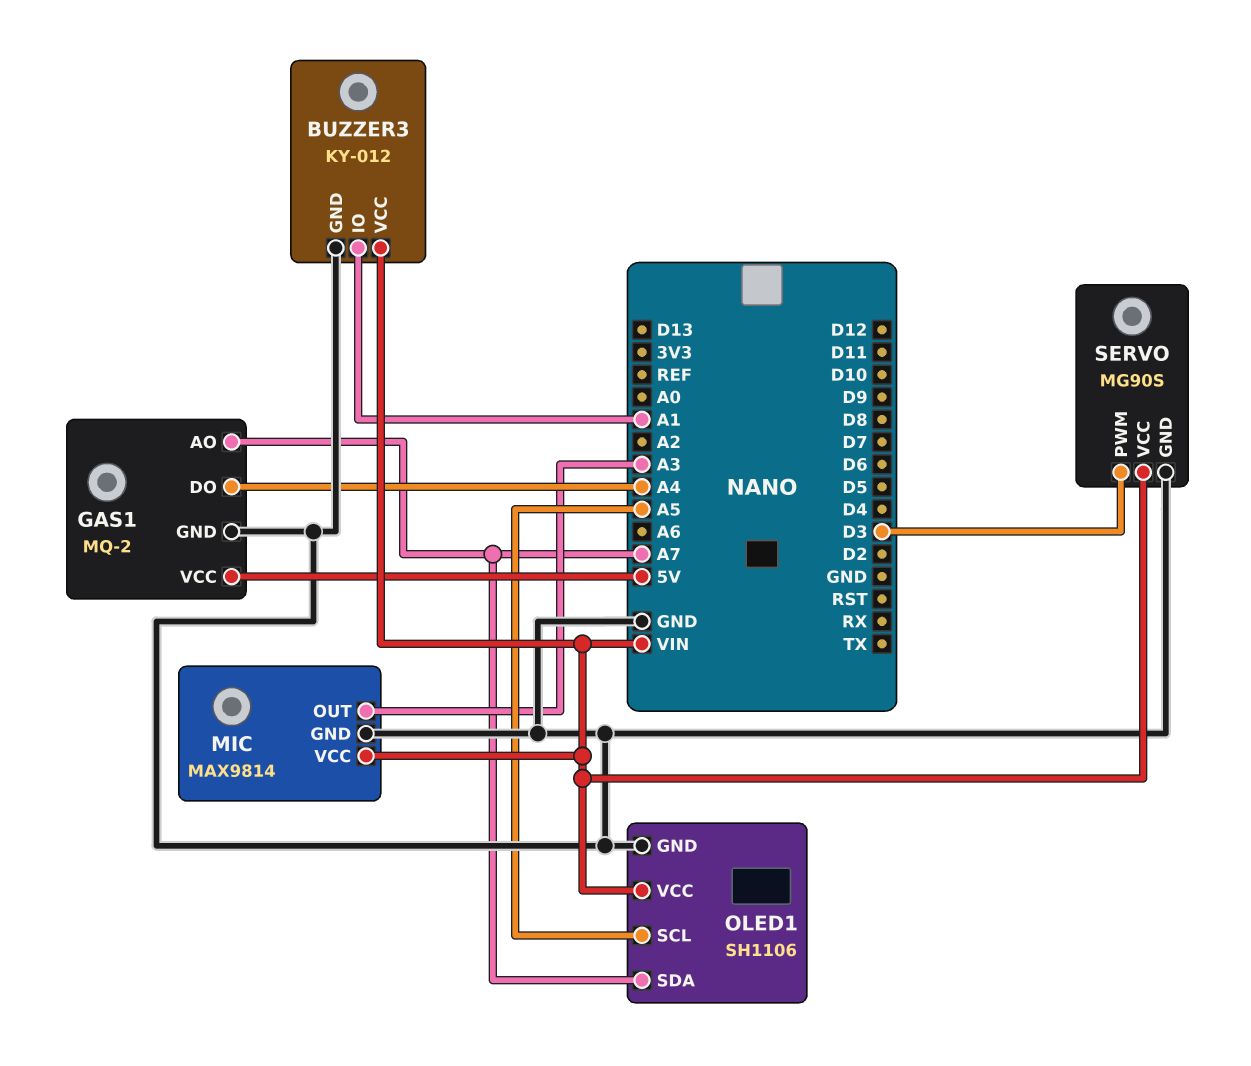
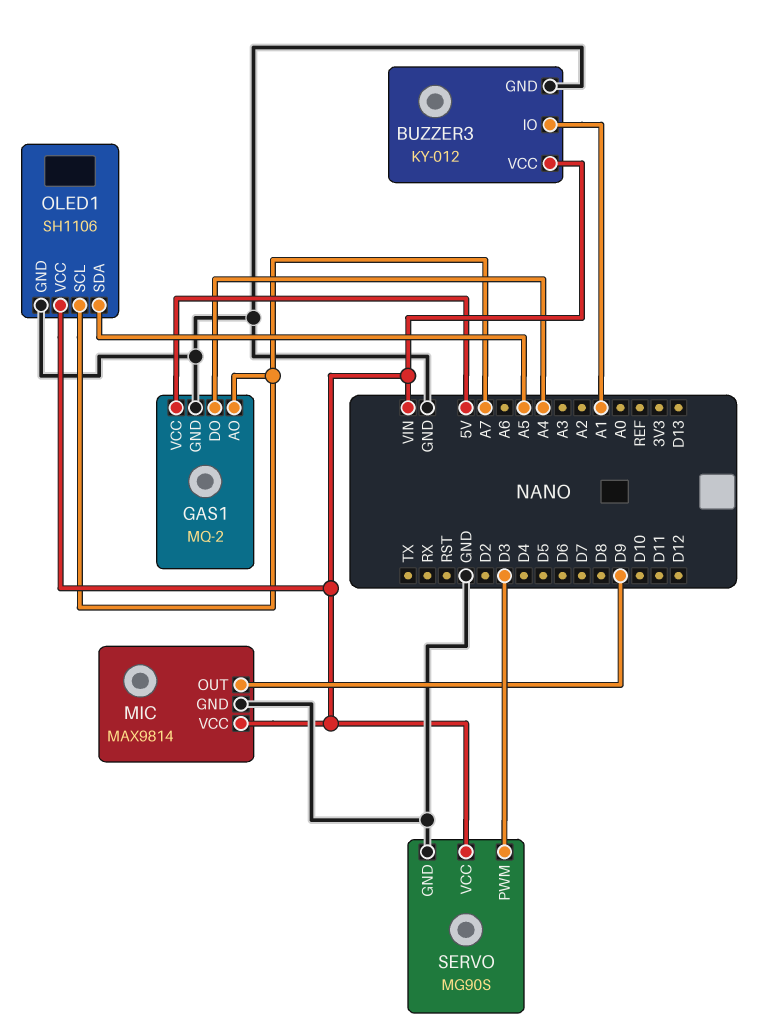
MIC pin OUT: A3 -> D9
OLED1 pin SCL: A5 -> A7
OLED1 pin SDA: A7 -> A5

